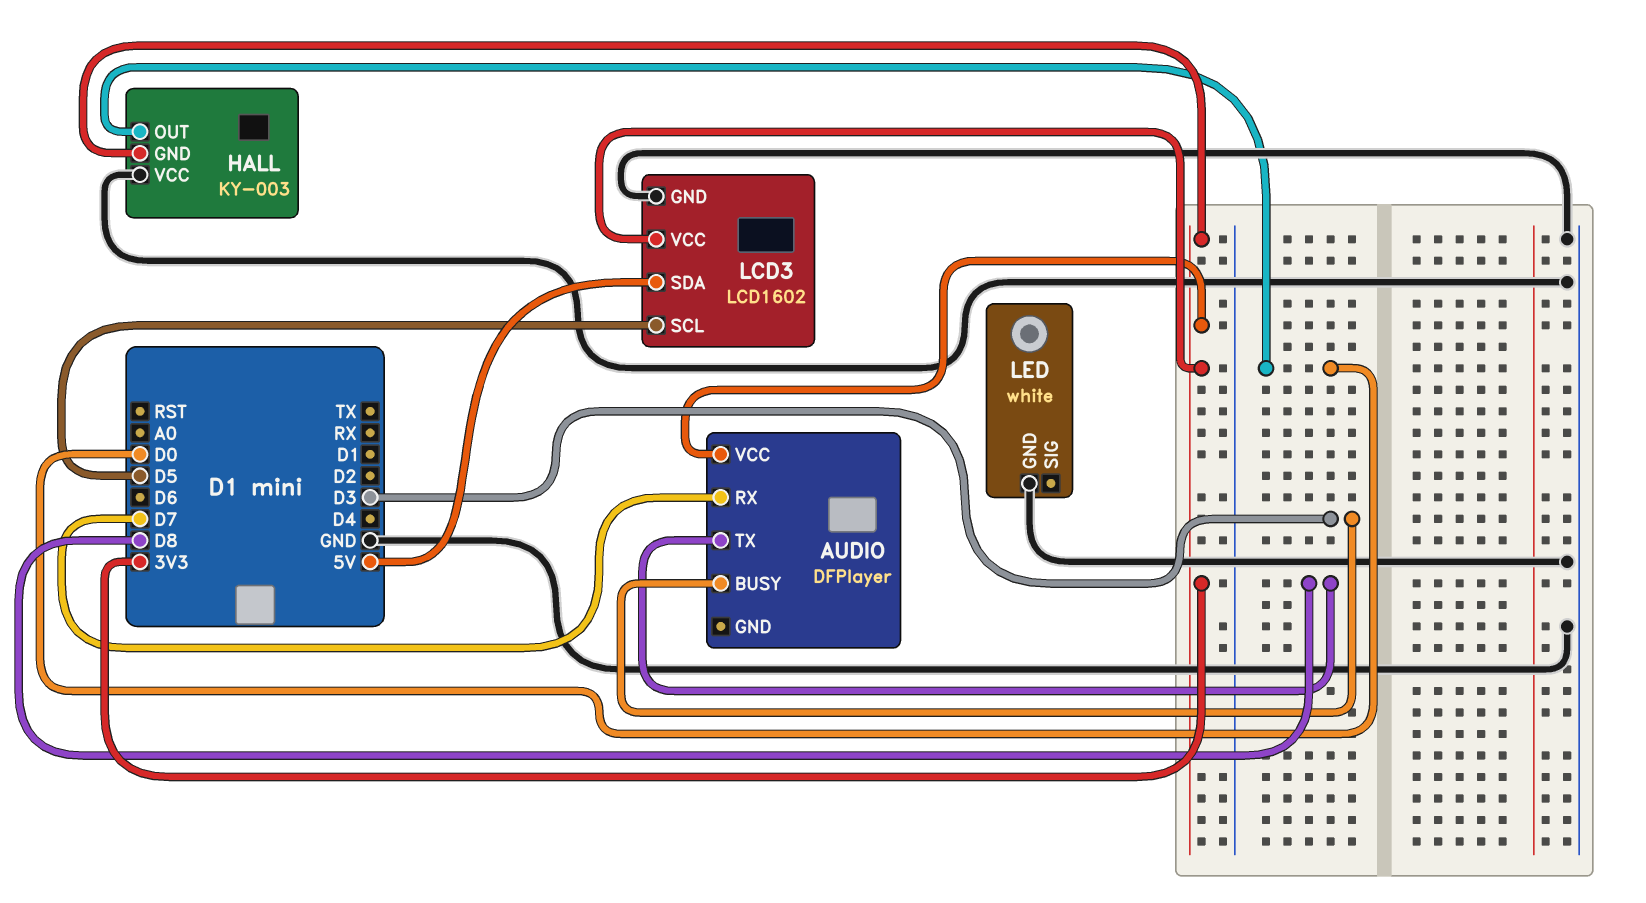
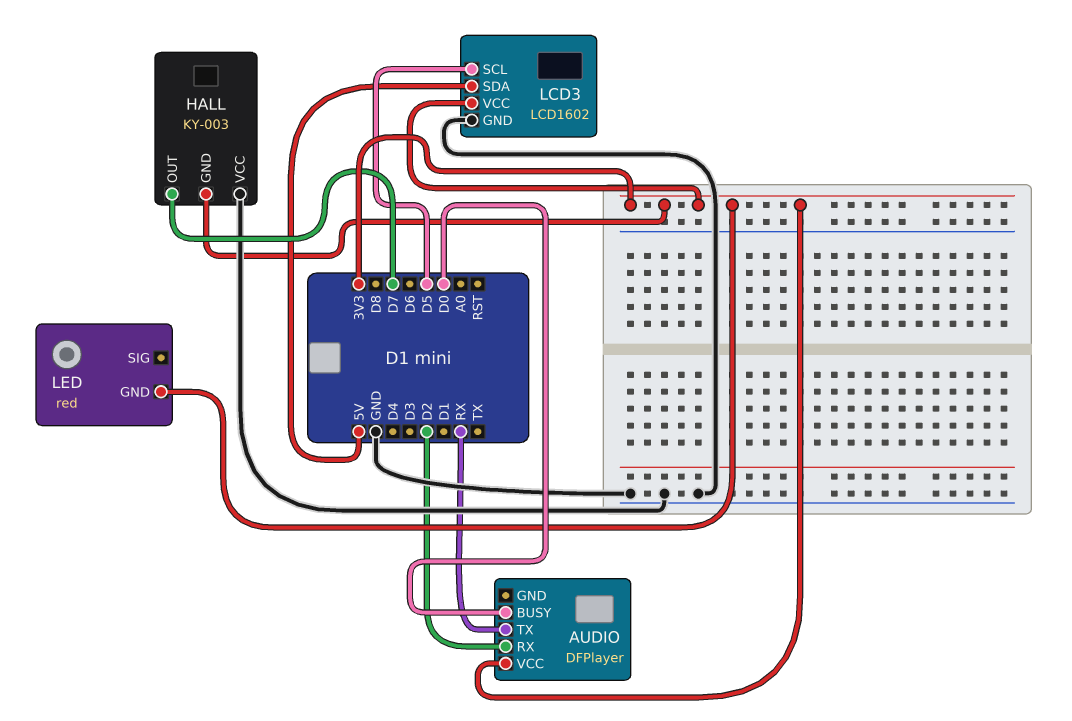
AUDIO pin BUSY: D3 -> D0
AUDIO pin RX: D7 -> D2
AUDIO pin TX: D8 -> RX
HALL pin OUT: D0 -> D7
LED: white -> red
LED pin GND: GND -> 3V3

